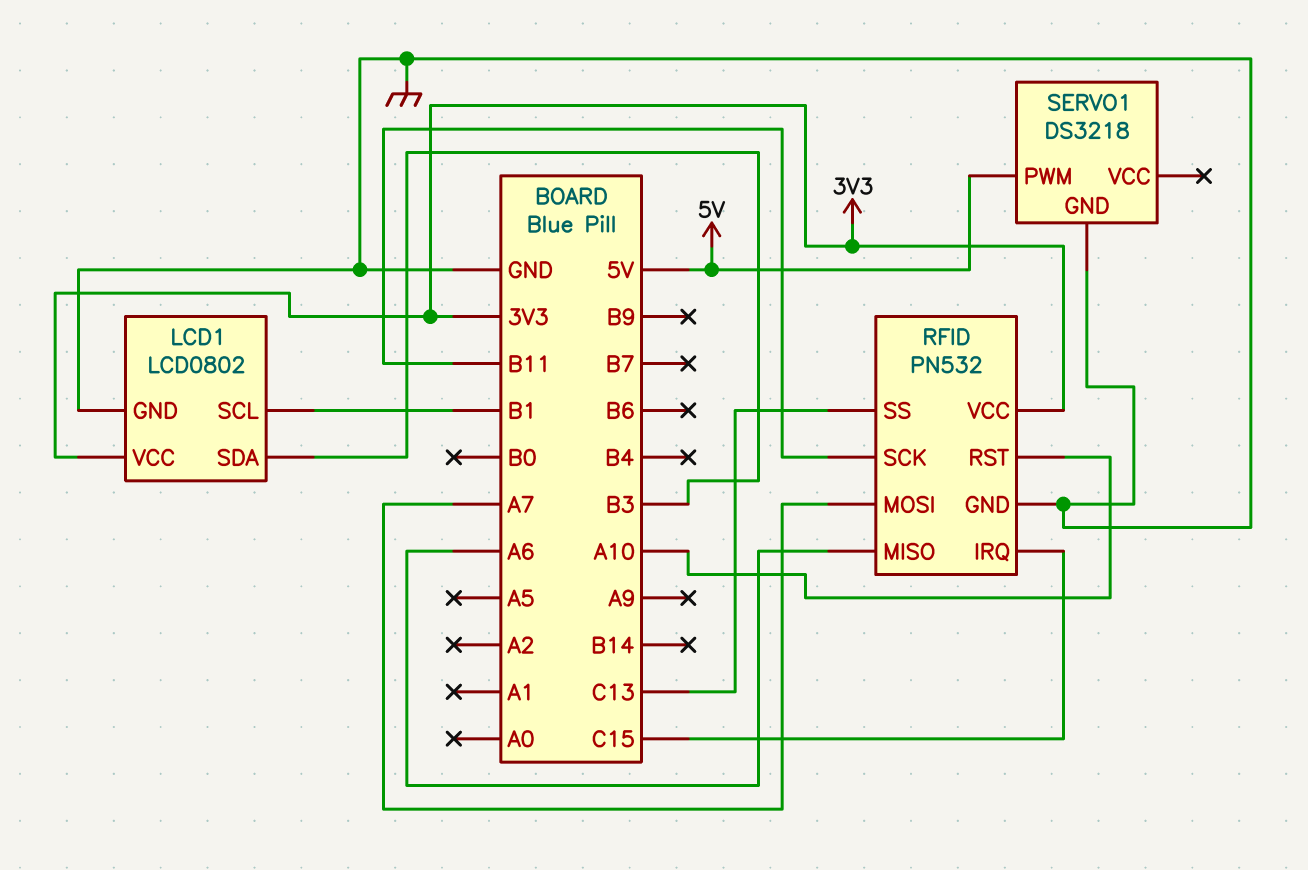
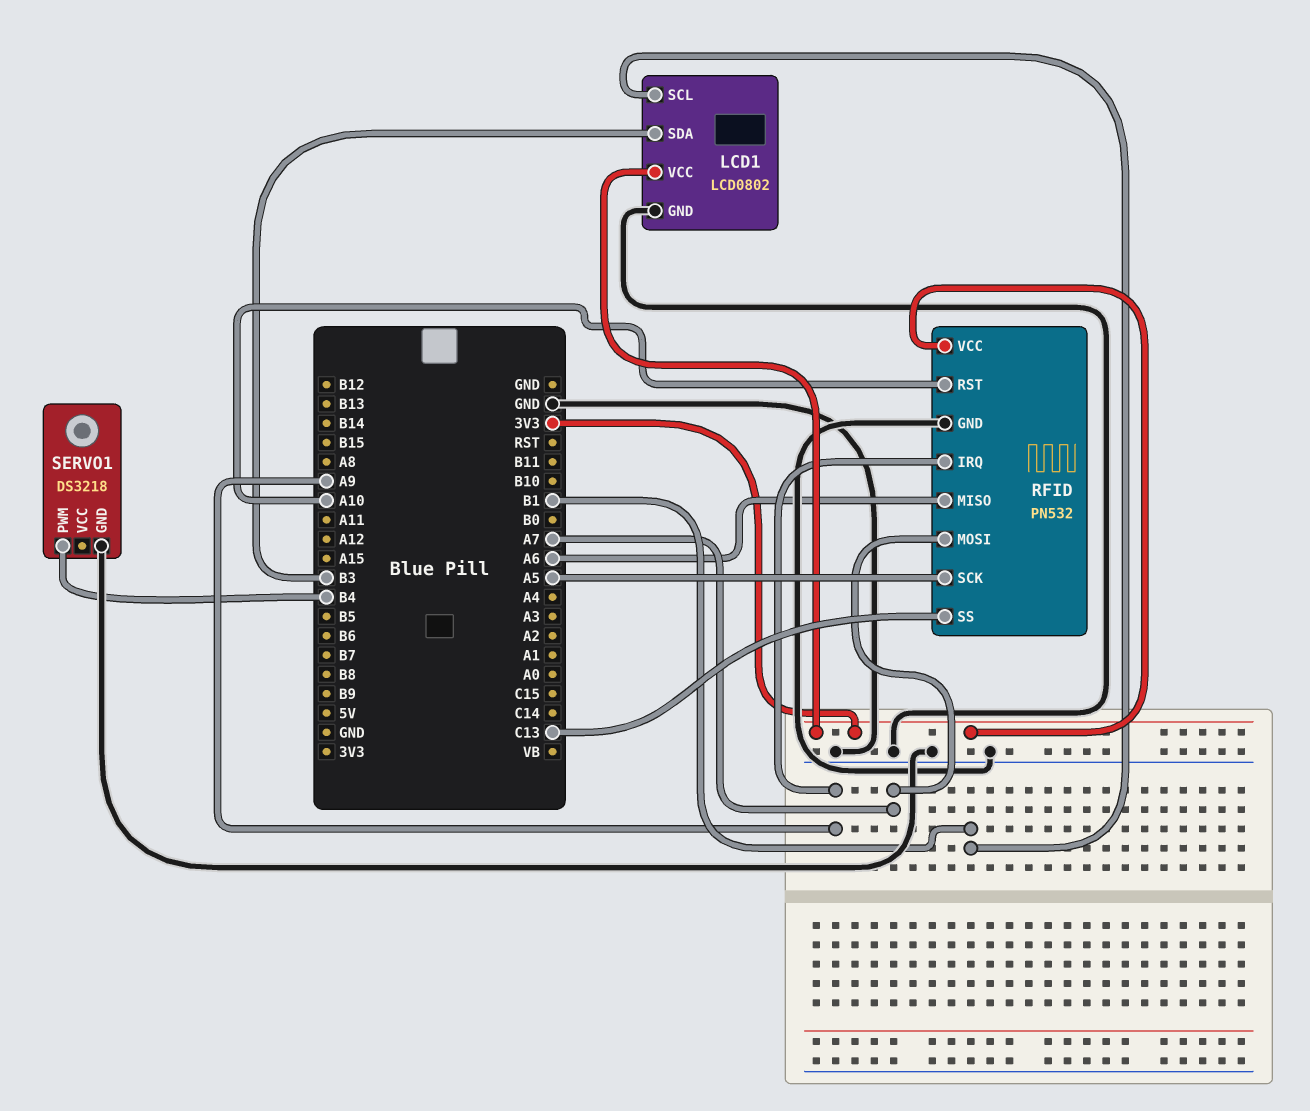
RFID pin IRQ: C15 -> A9
RFID pin SCK: B11 -> A5
SERVO1 pin PWM: 5V -> B4

